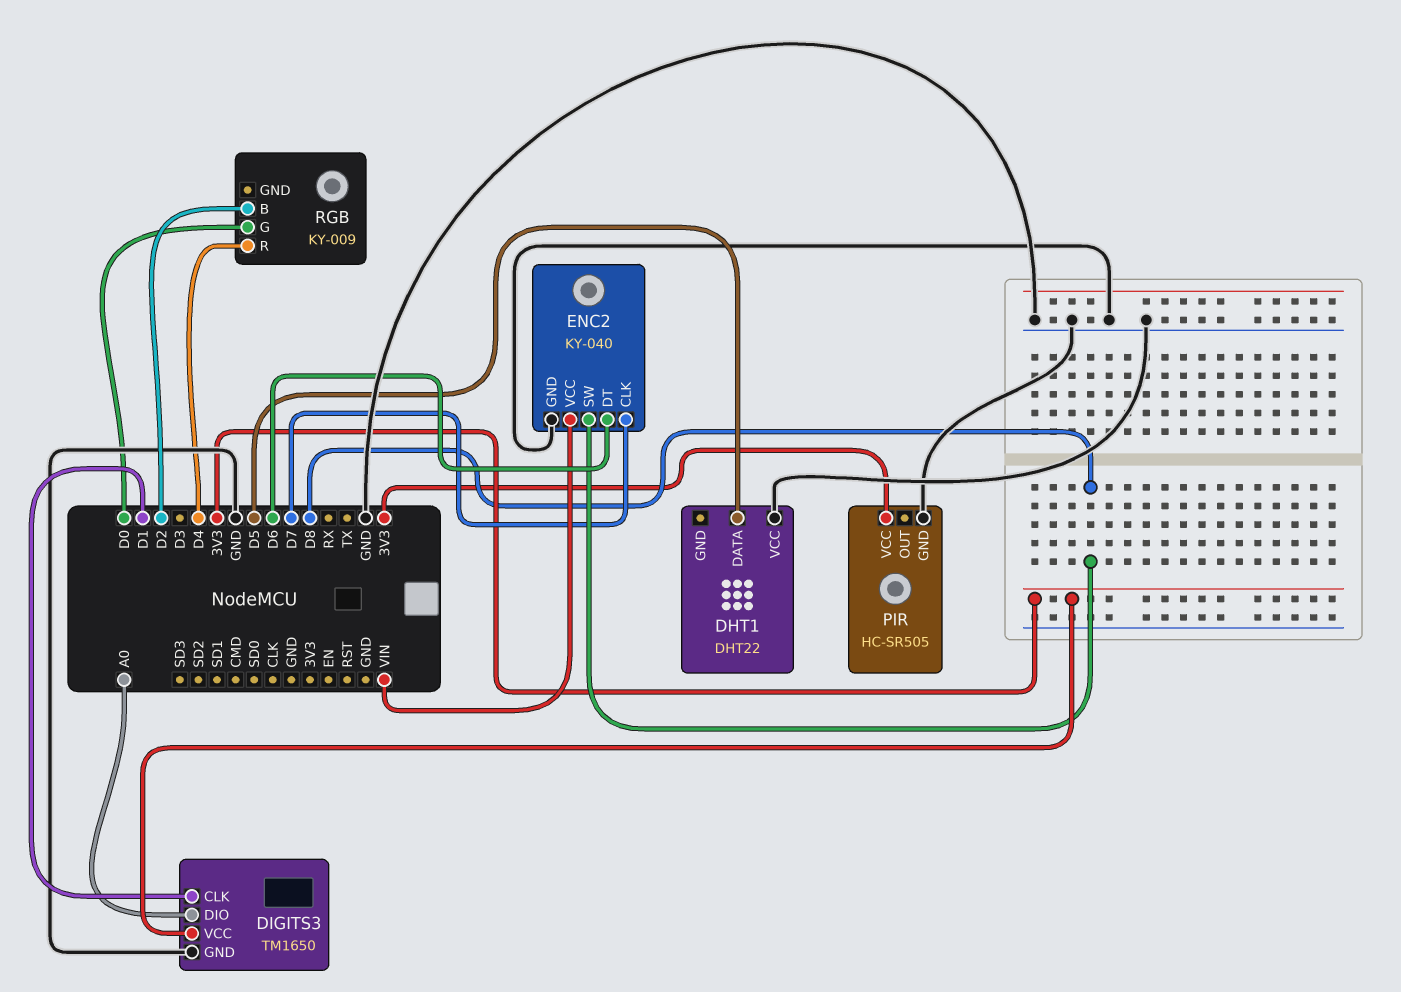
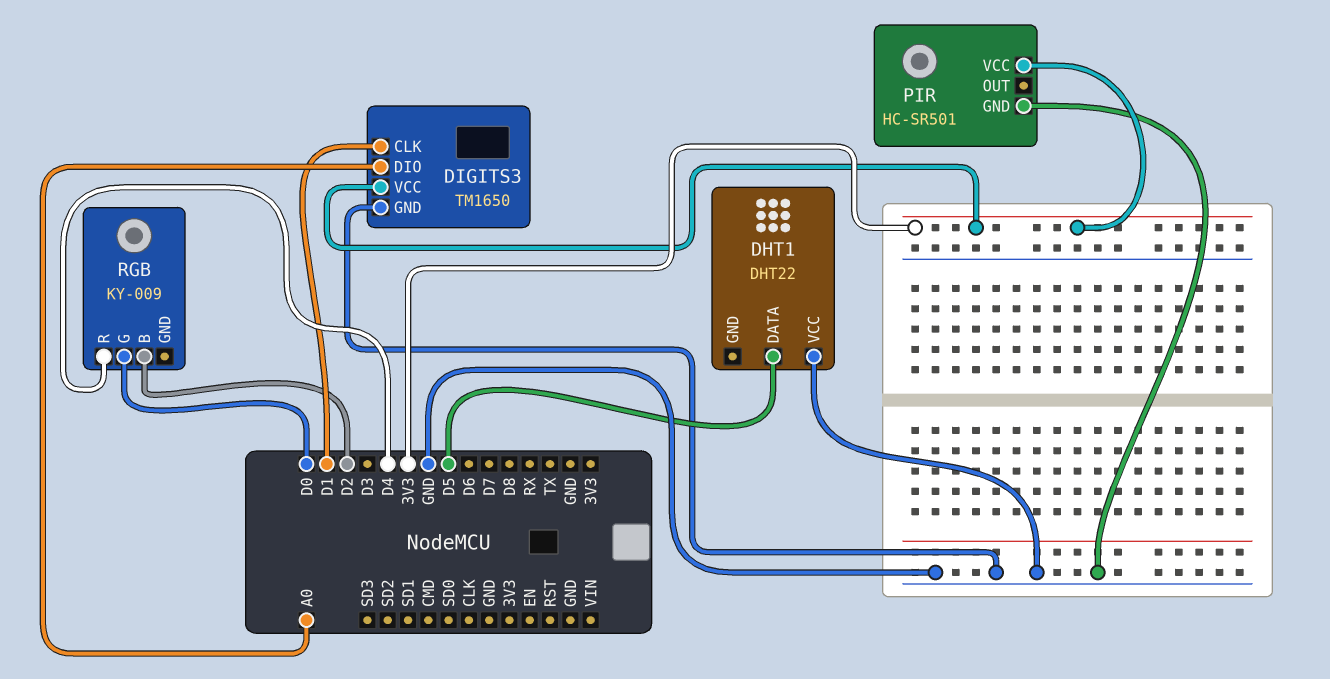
ENC2: KY-040 -> none
ENC2 pin CLK: D7 -> none
ENC2 pin DT: D6 -> none
ENC2 pin GND: GND -> none
ENC2 pin SW: D8 -> none
ENC2 pin VCC: VIN -> none
PIR: HC-SR505 -> HC-SR501

